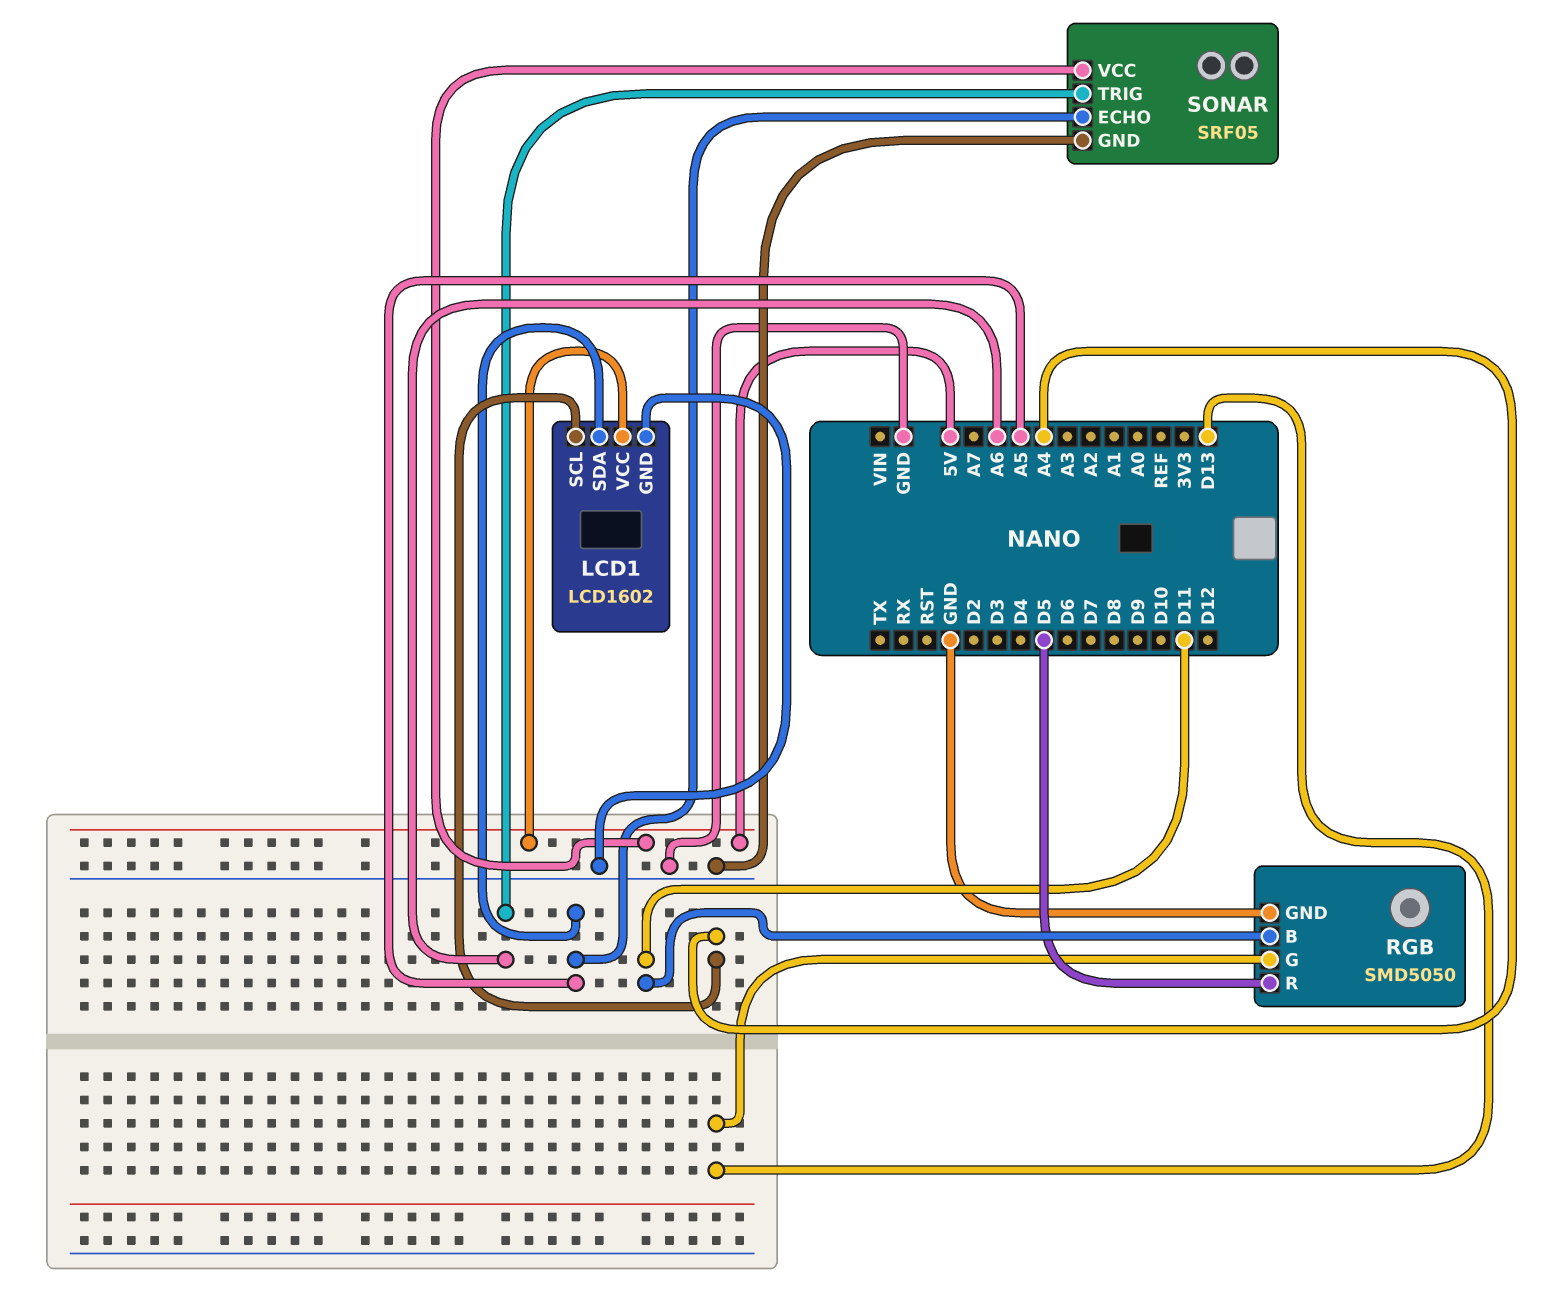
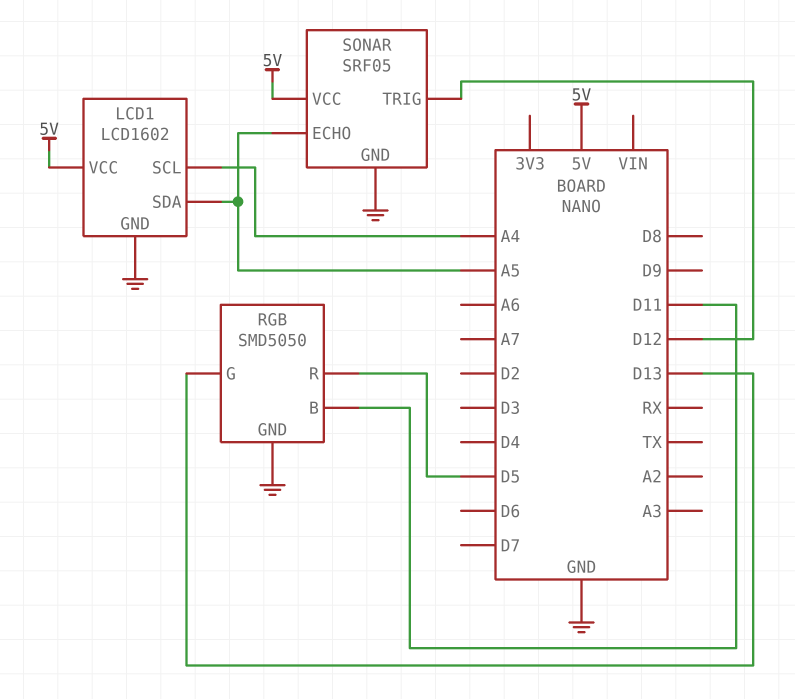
SONAR pin TRIG: A6 -> D12

